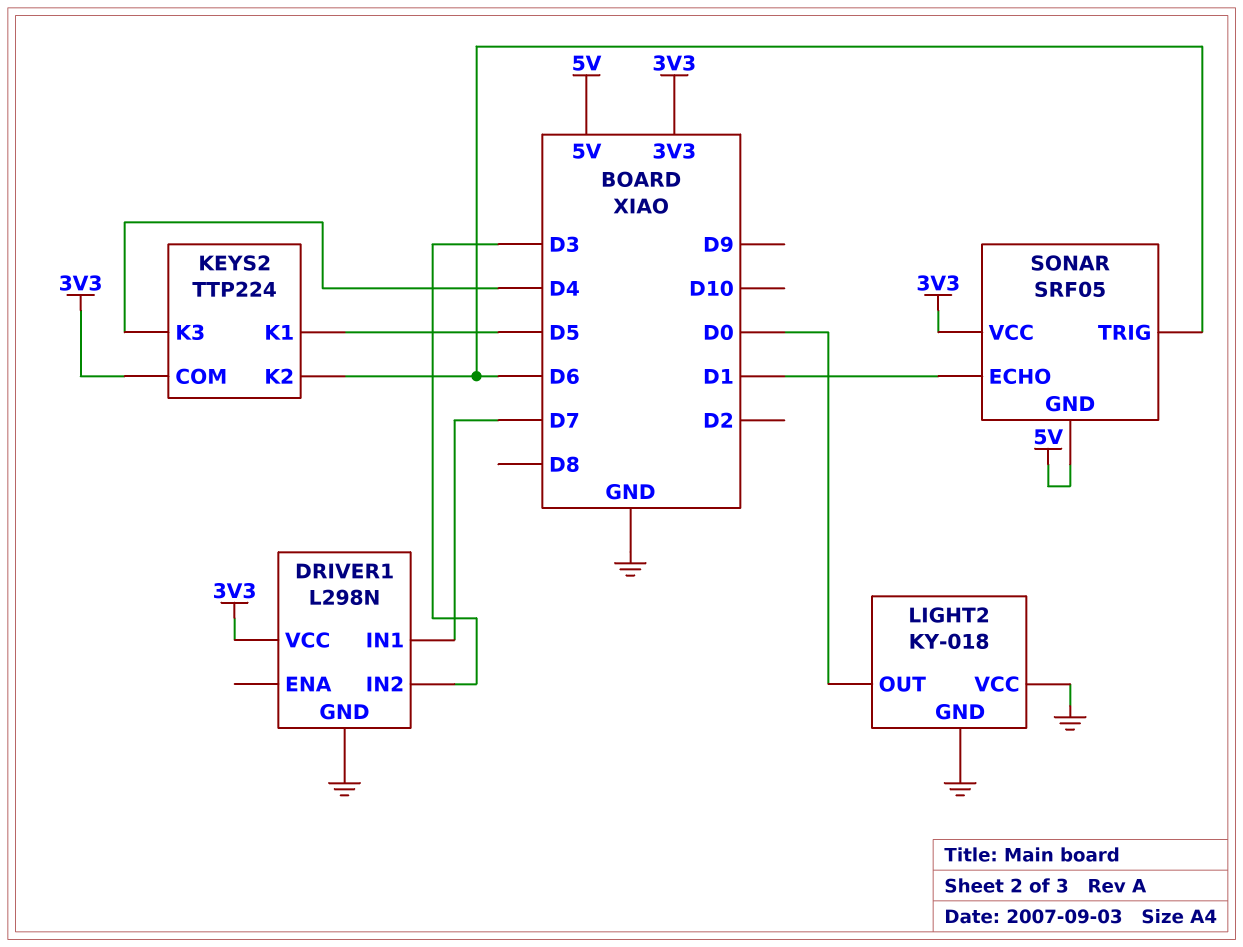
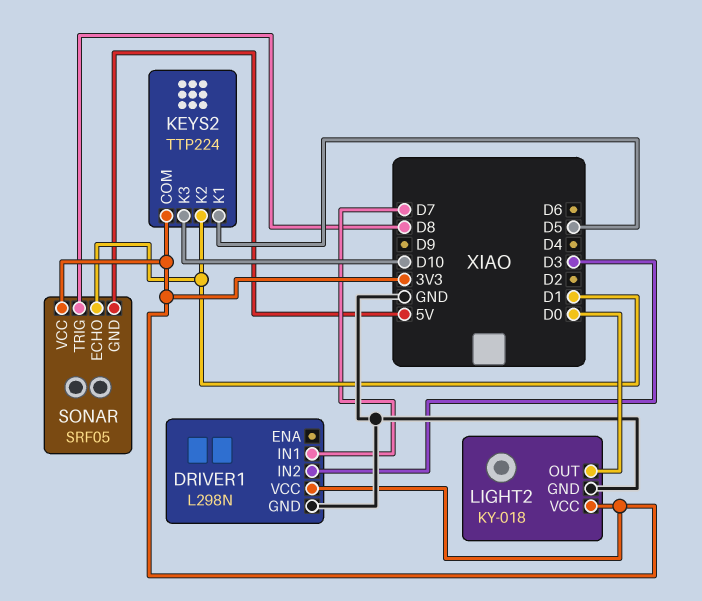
KEYS2 pin K2: D6 -> D1
KEYS2 pin K3: D4 -> D10
LIGHT2 pin VCC: GND -> 3V3
SONAR pin TRIG: D6 -> D8

